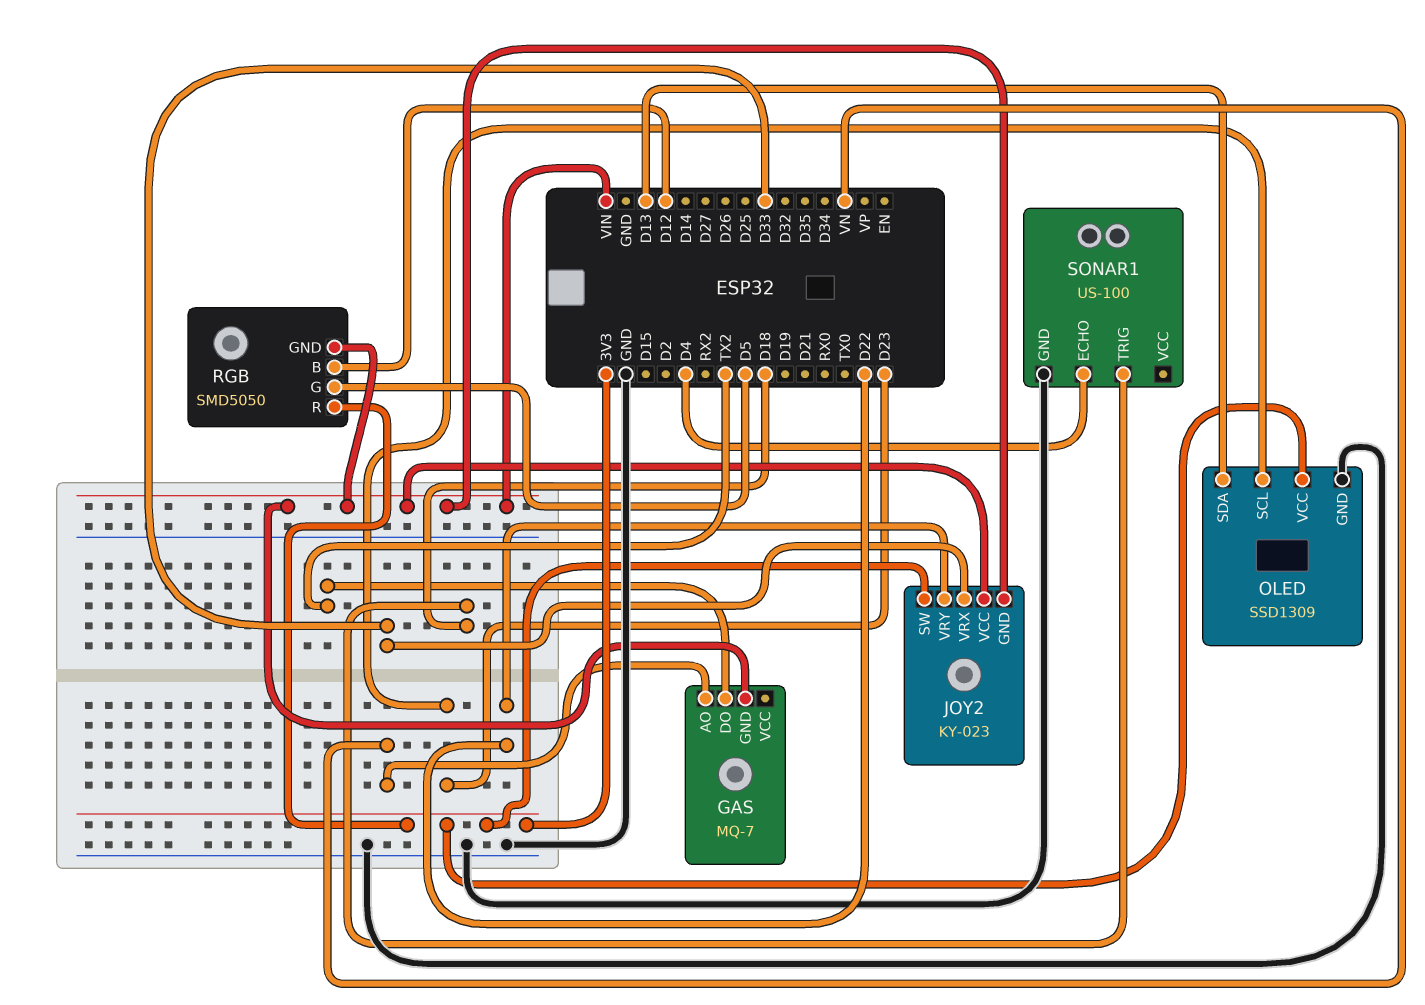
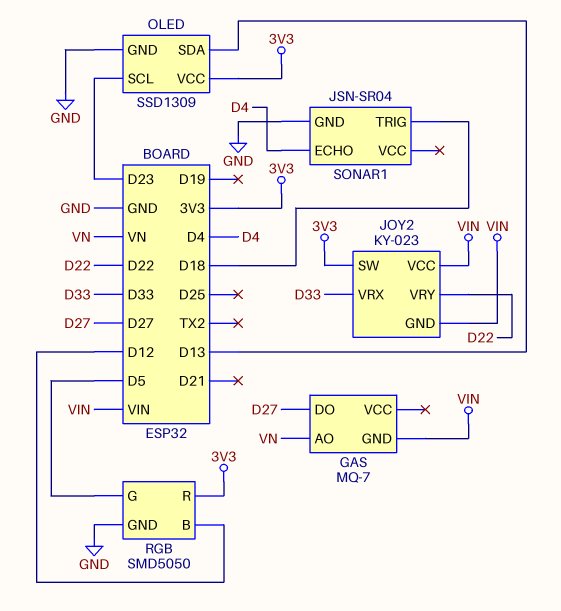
GAS pin DO: TX2 -> D27
RGB pin GND: VIN -> GND
SONAR1: US-100 -> JSN-SR04

